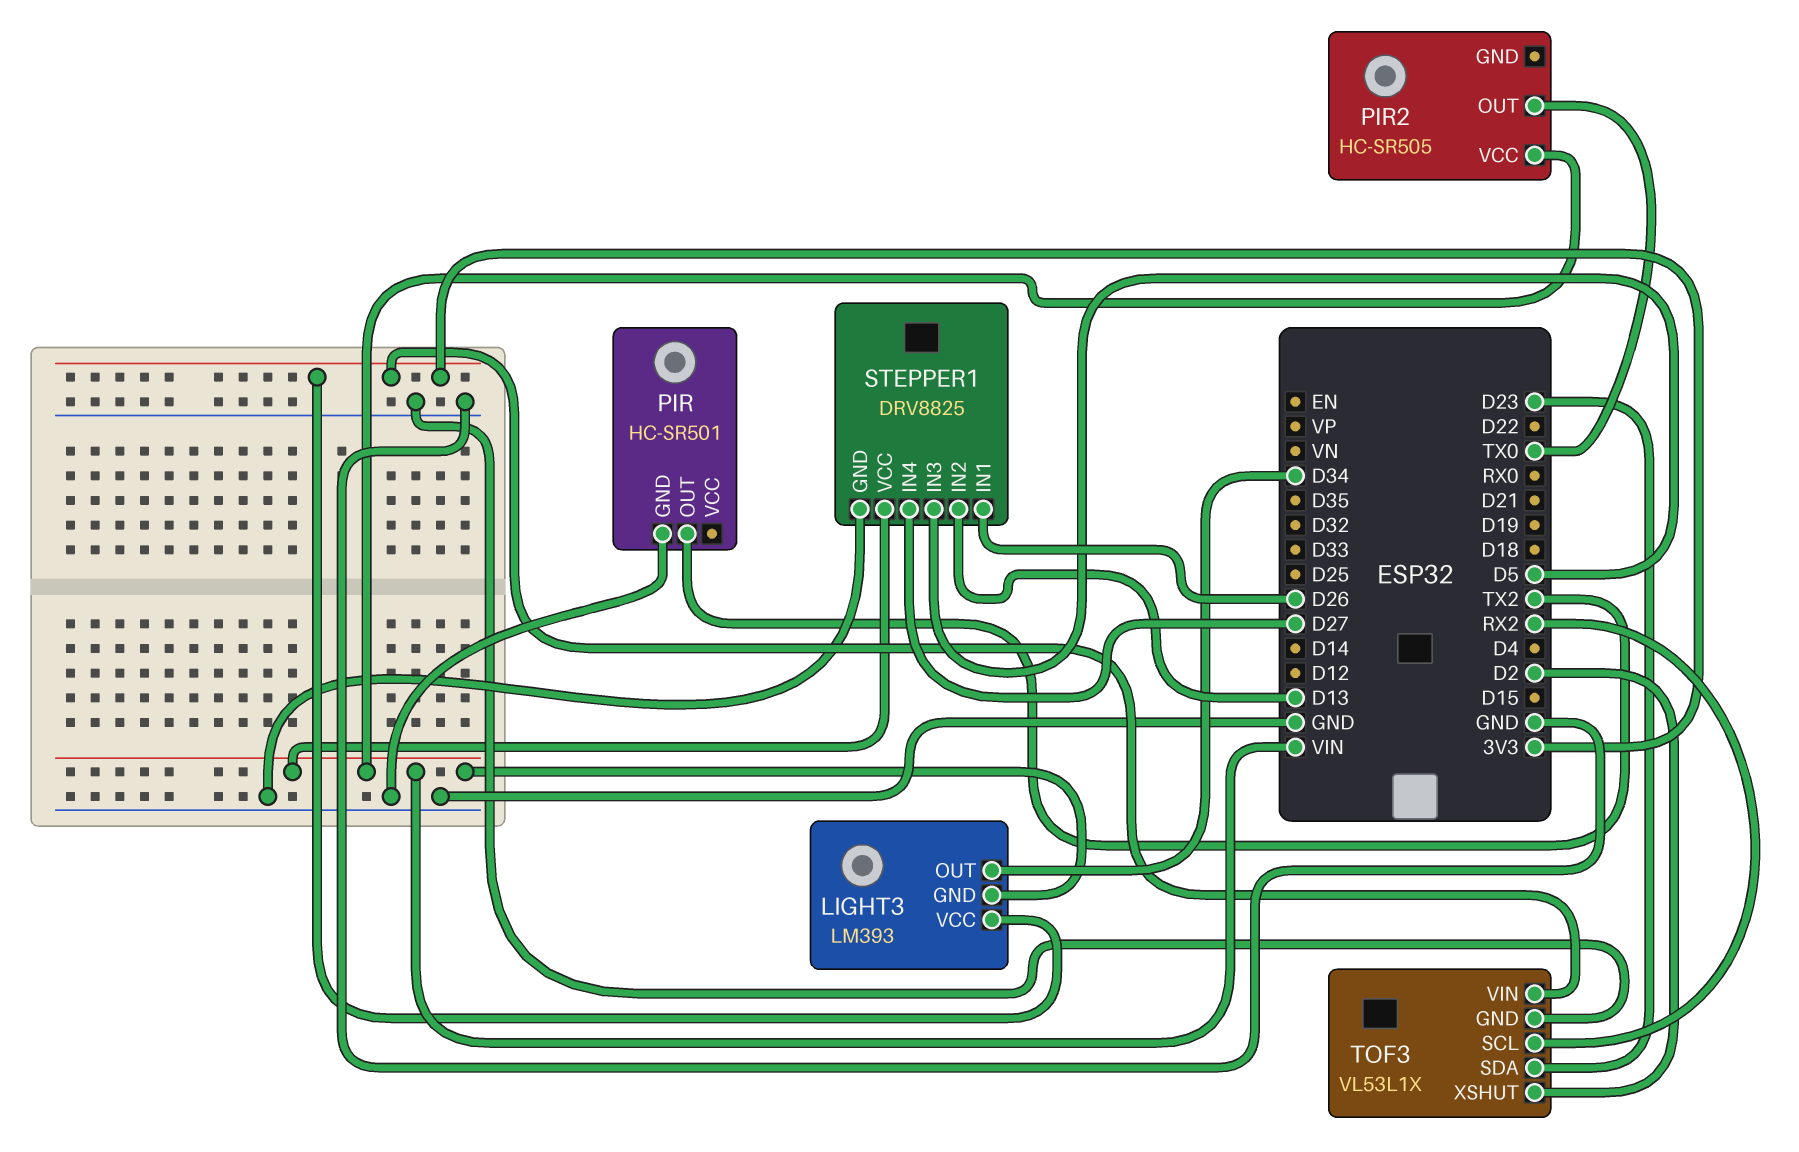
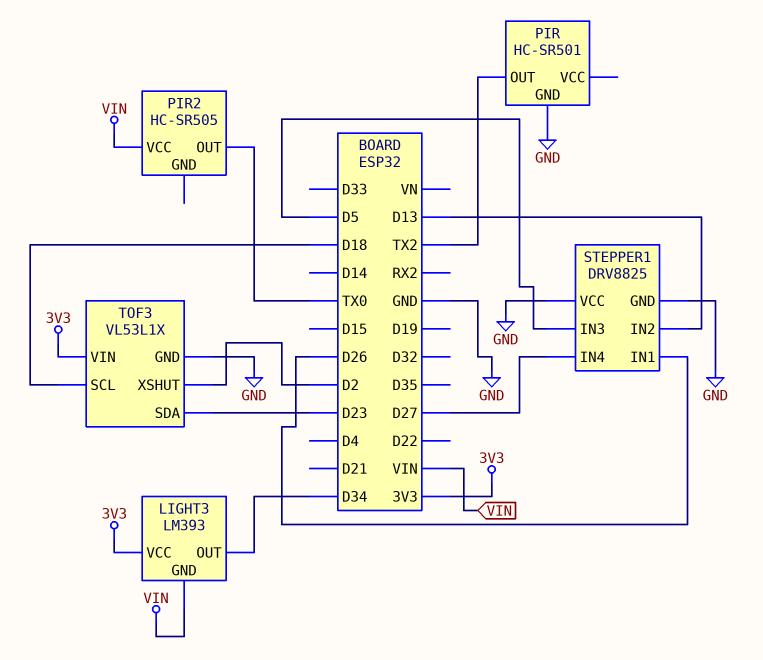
STEPPER1 pin VCC: VIN -> GND
TOF3 pin SCL: RX2 -> D18

